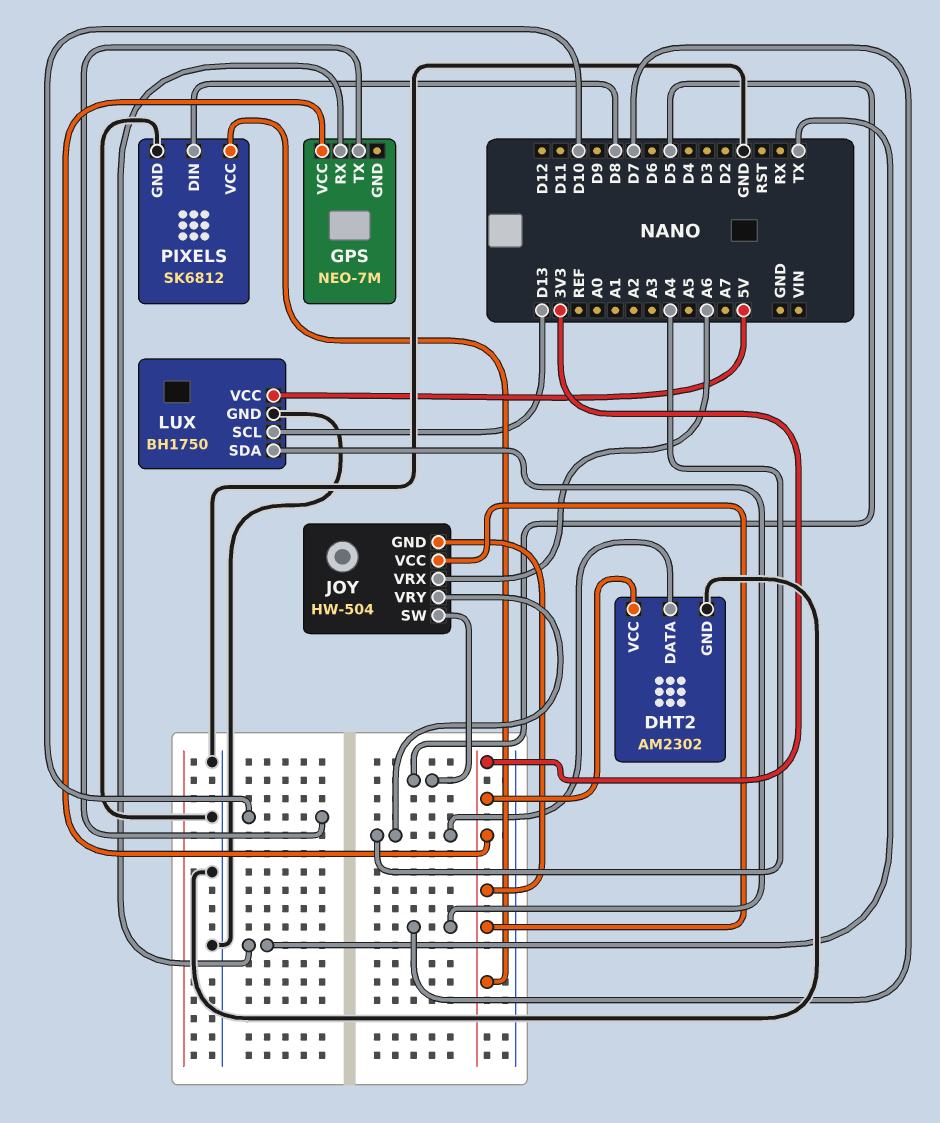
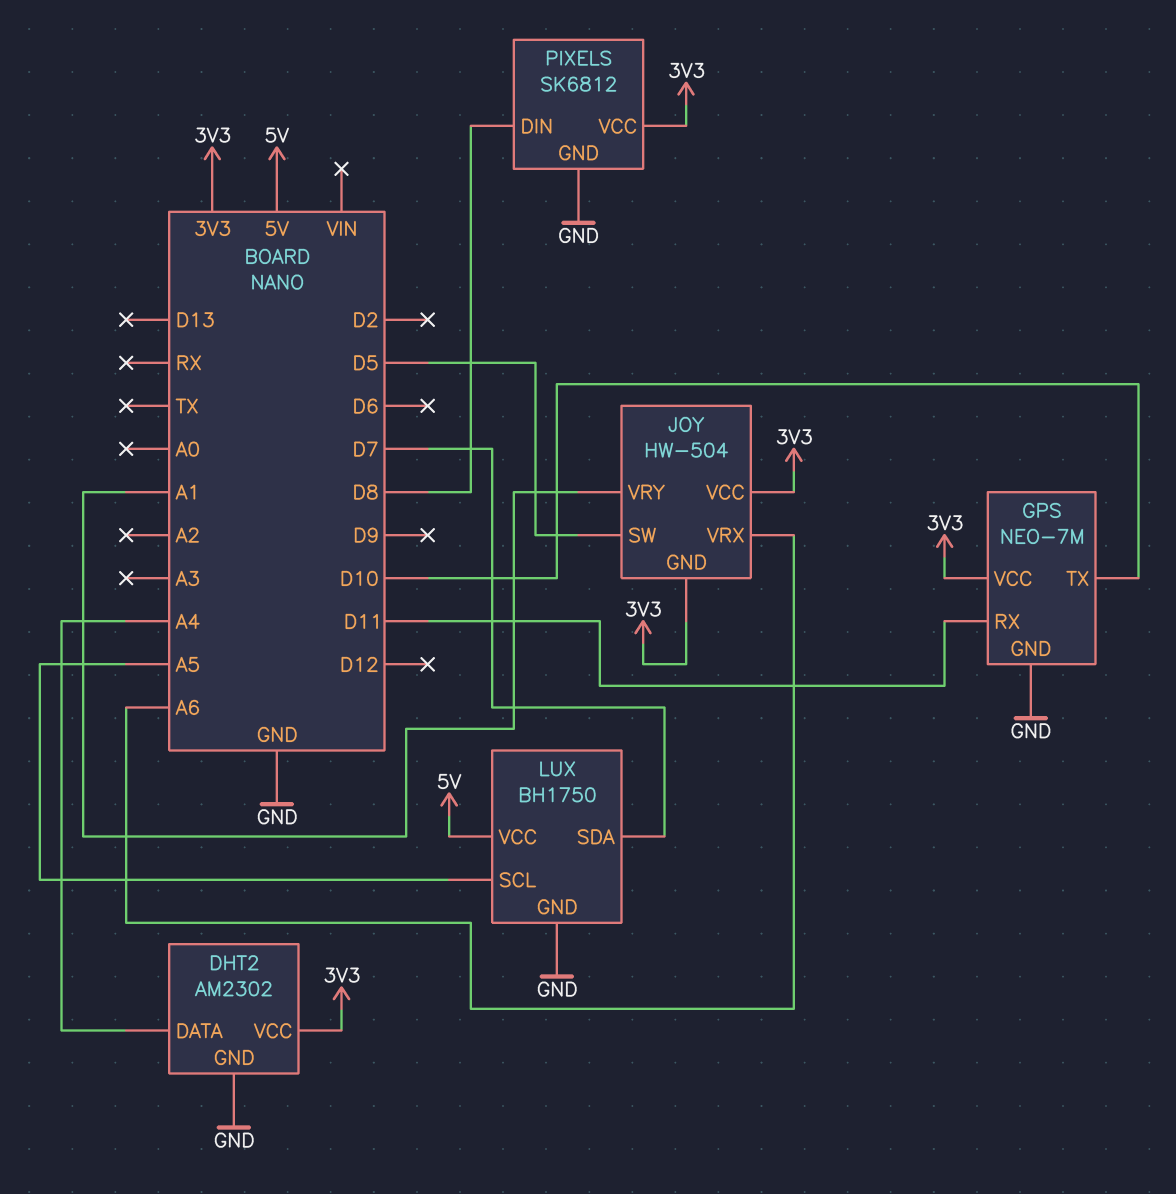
GPS pin GND: none -> GND
GPS pin RX: TX -> D11
JOY pin VRY: A4 -> A1
LUX pin SCL: D13 -> A5

